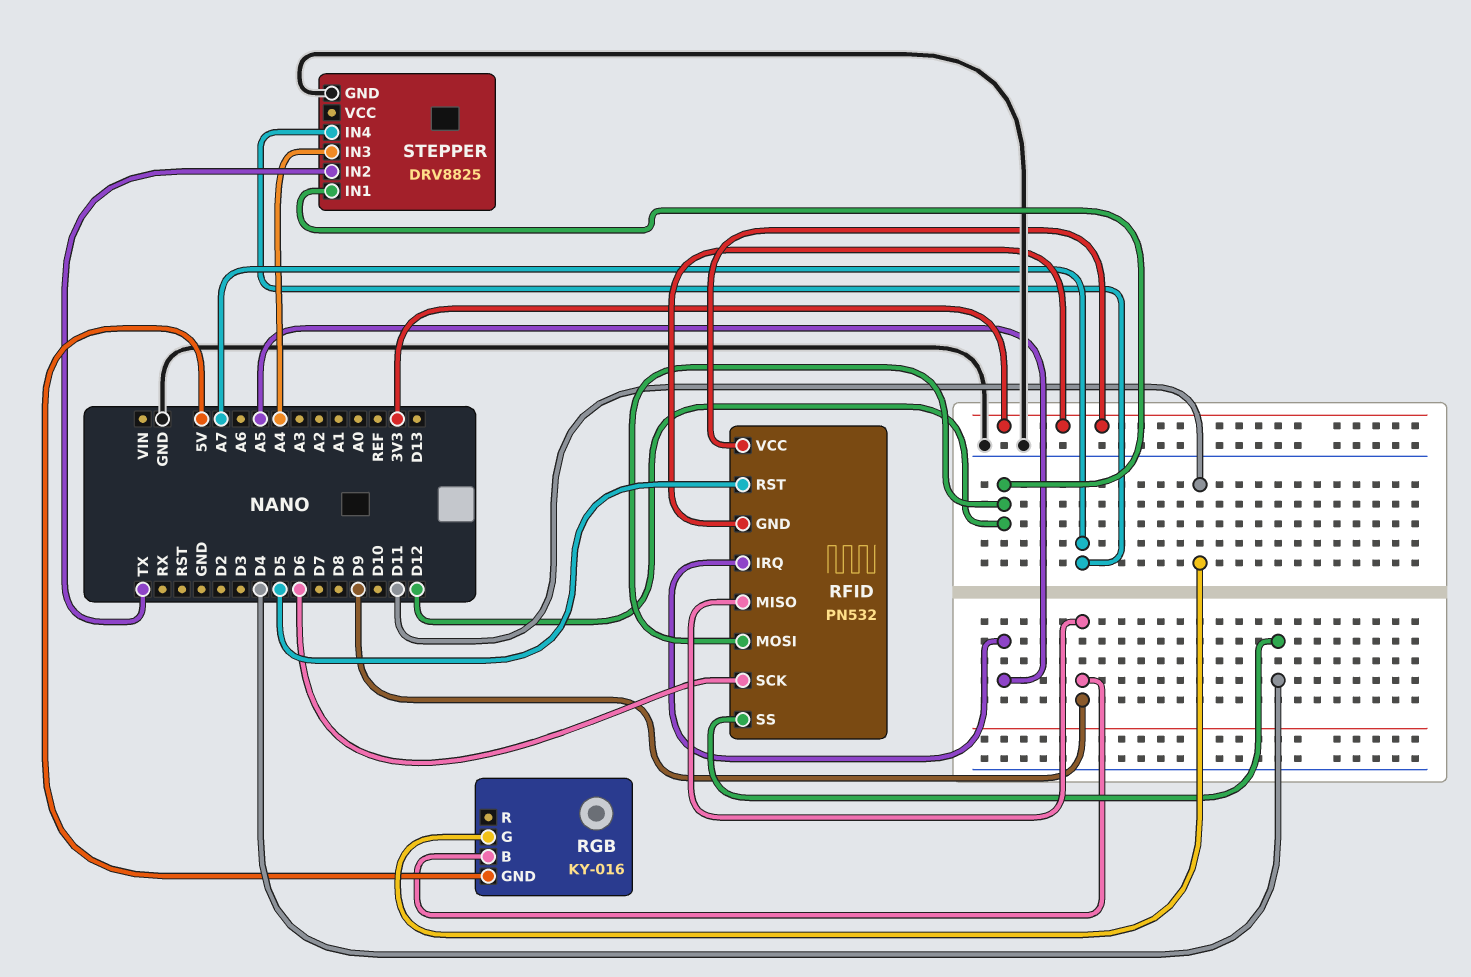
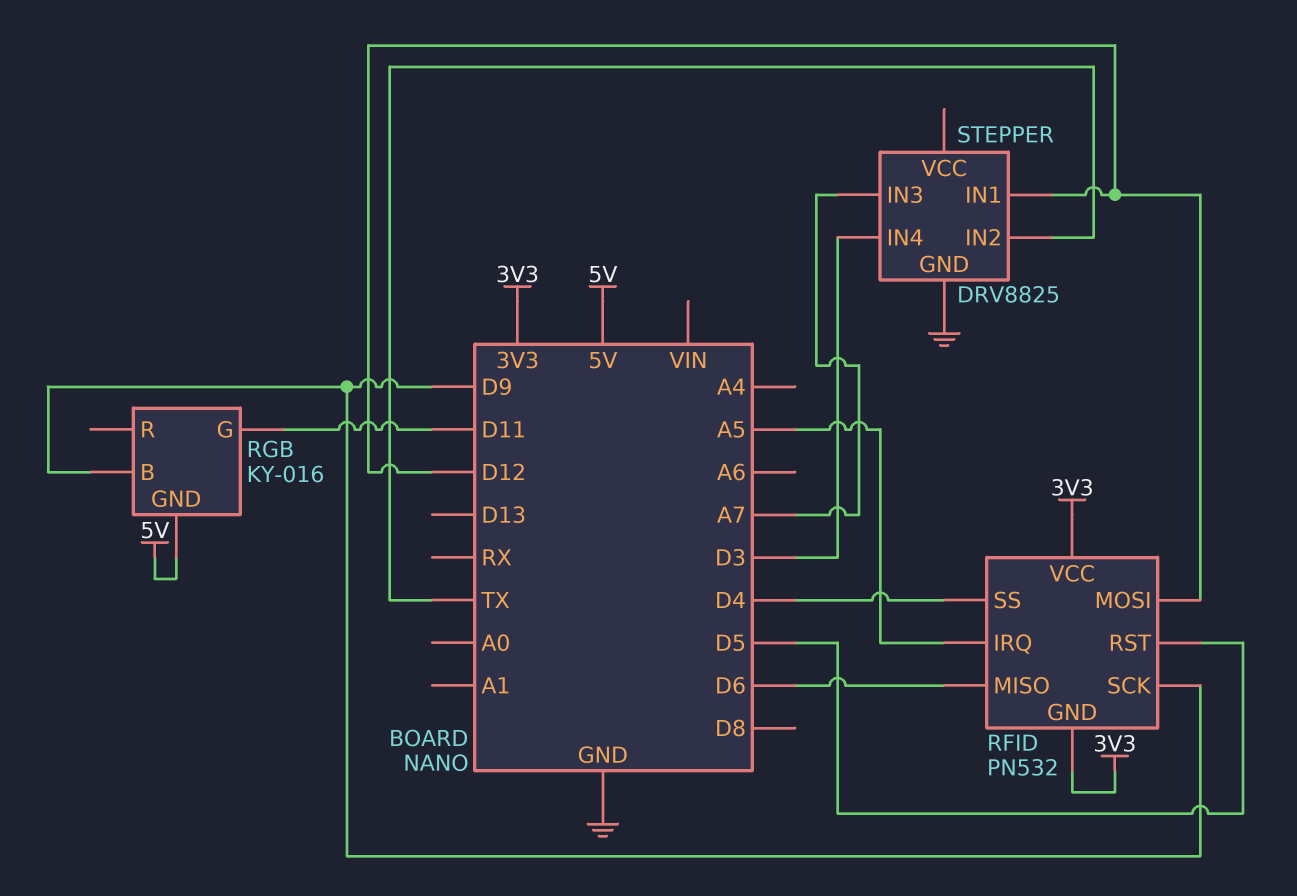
RFID pin MISO: D9 -> D6
RFID pin SCK: D6 -> D9
STEPPER pin IN3: A4 -> A7
STEPPER pin IN4: A7 -> D3

